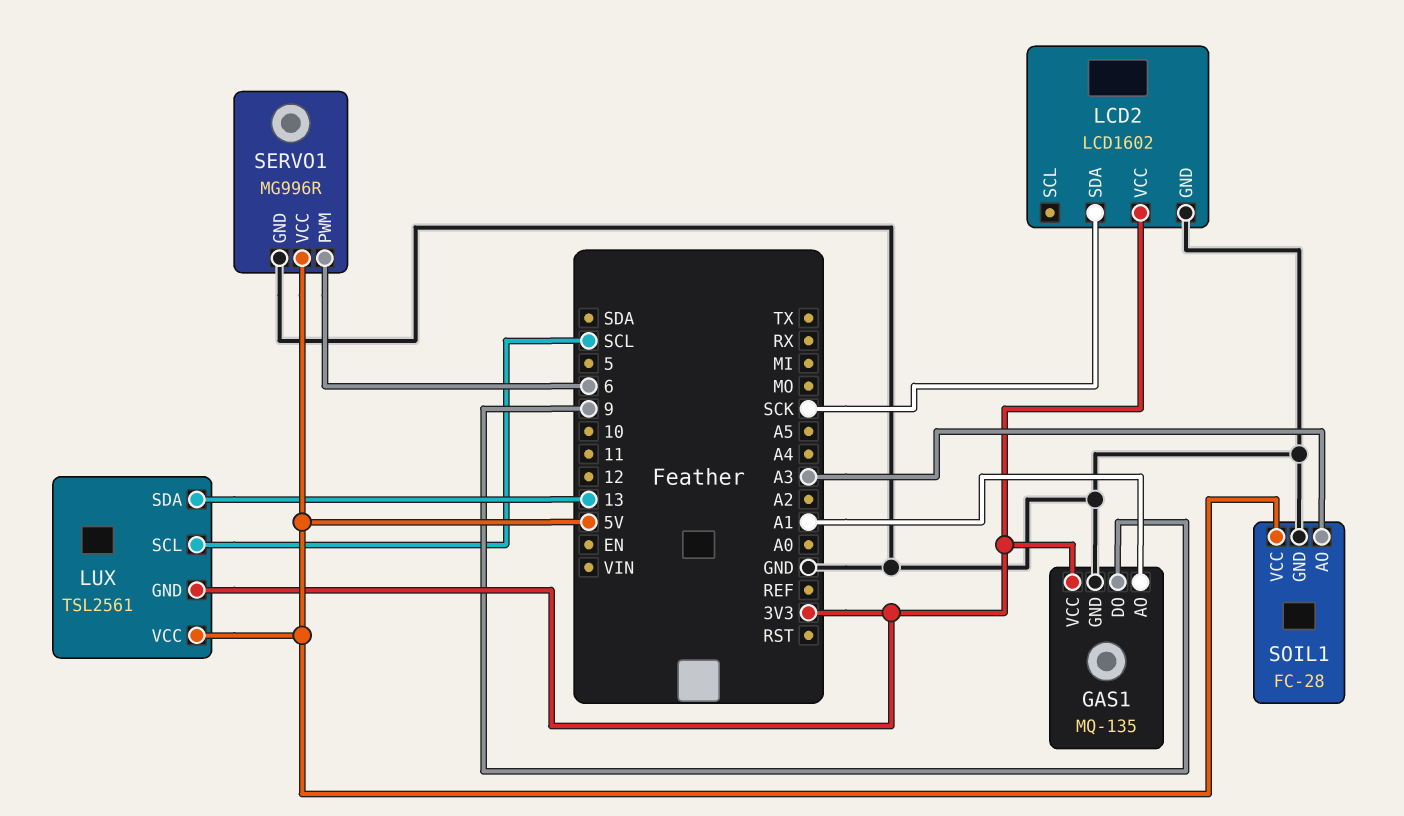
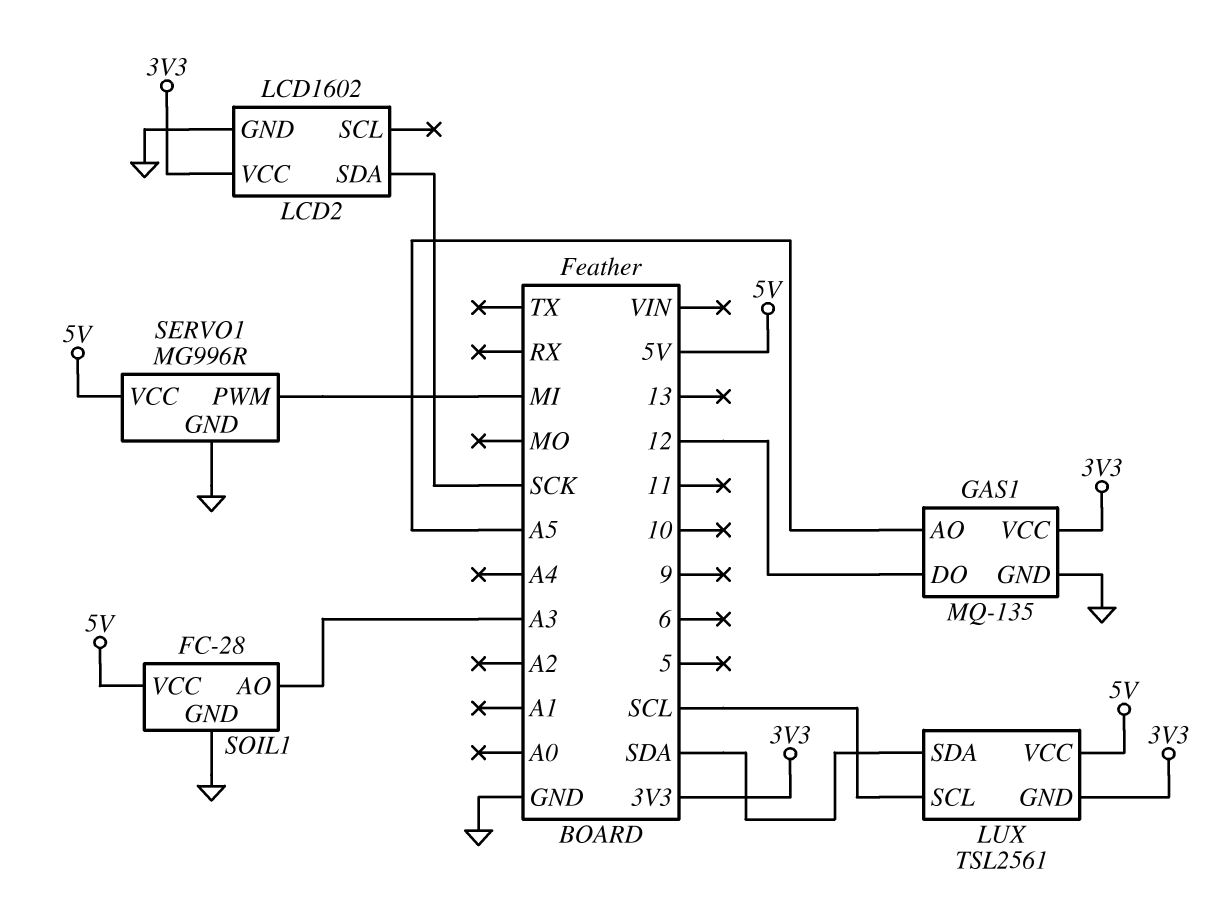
GAS1 pin AO: A1 -> A5
GAS1 pin DO: 9 -> 12
LUX pin SDA: 13 -> SDA
SERVO1 pin PWM: 6 -> MI

